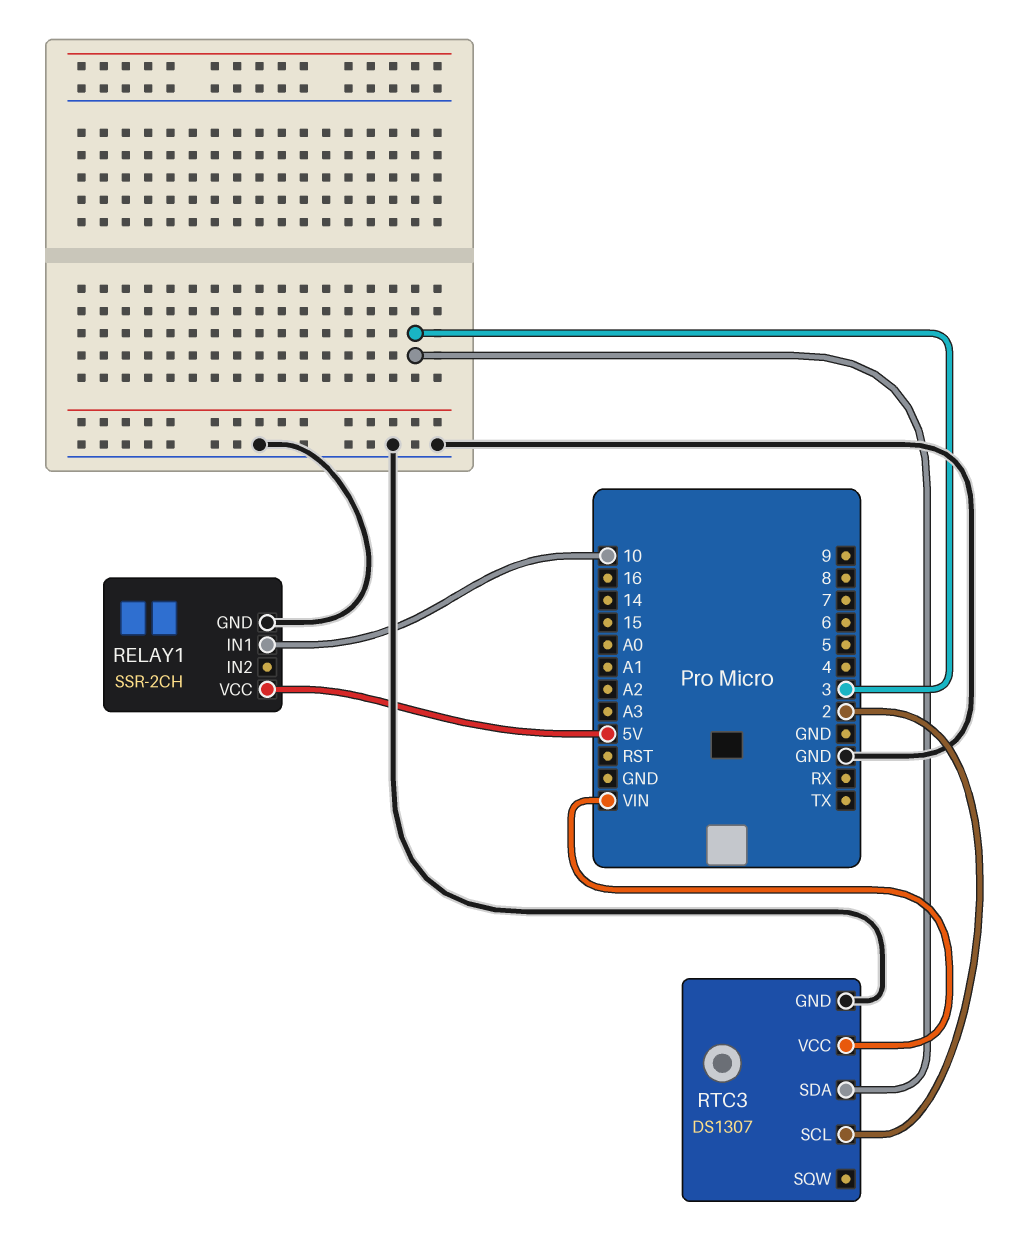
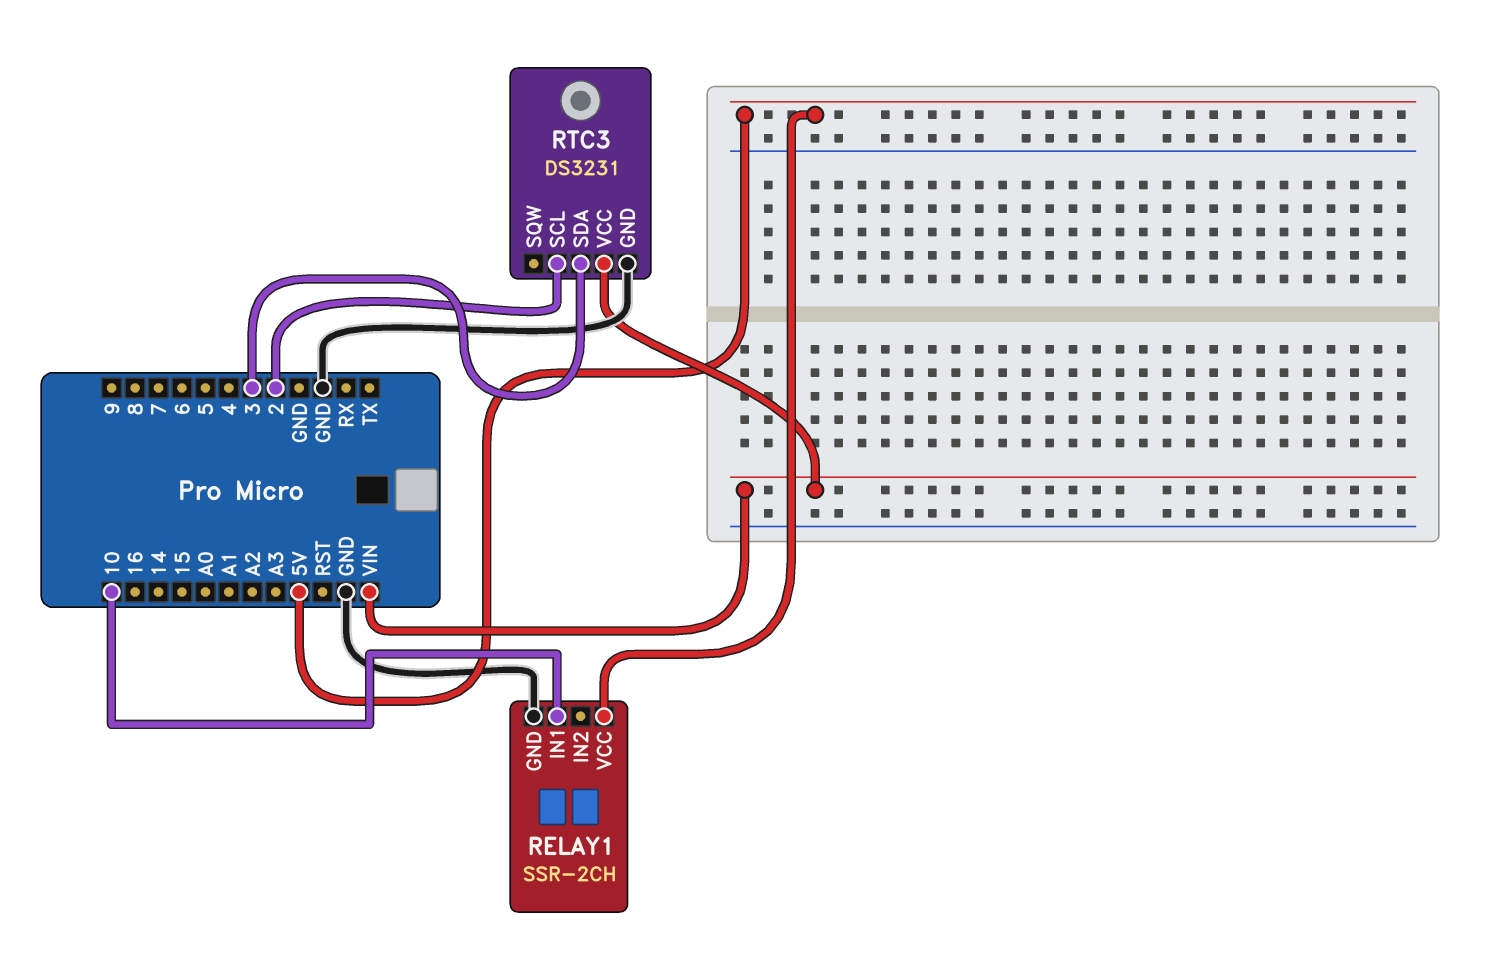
RTC3: DS1307 -> DS3231

